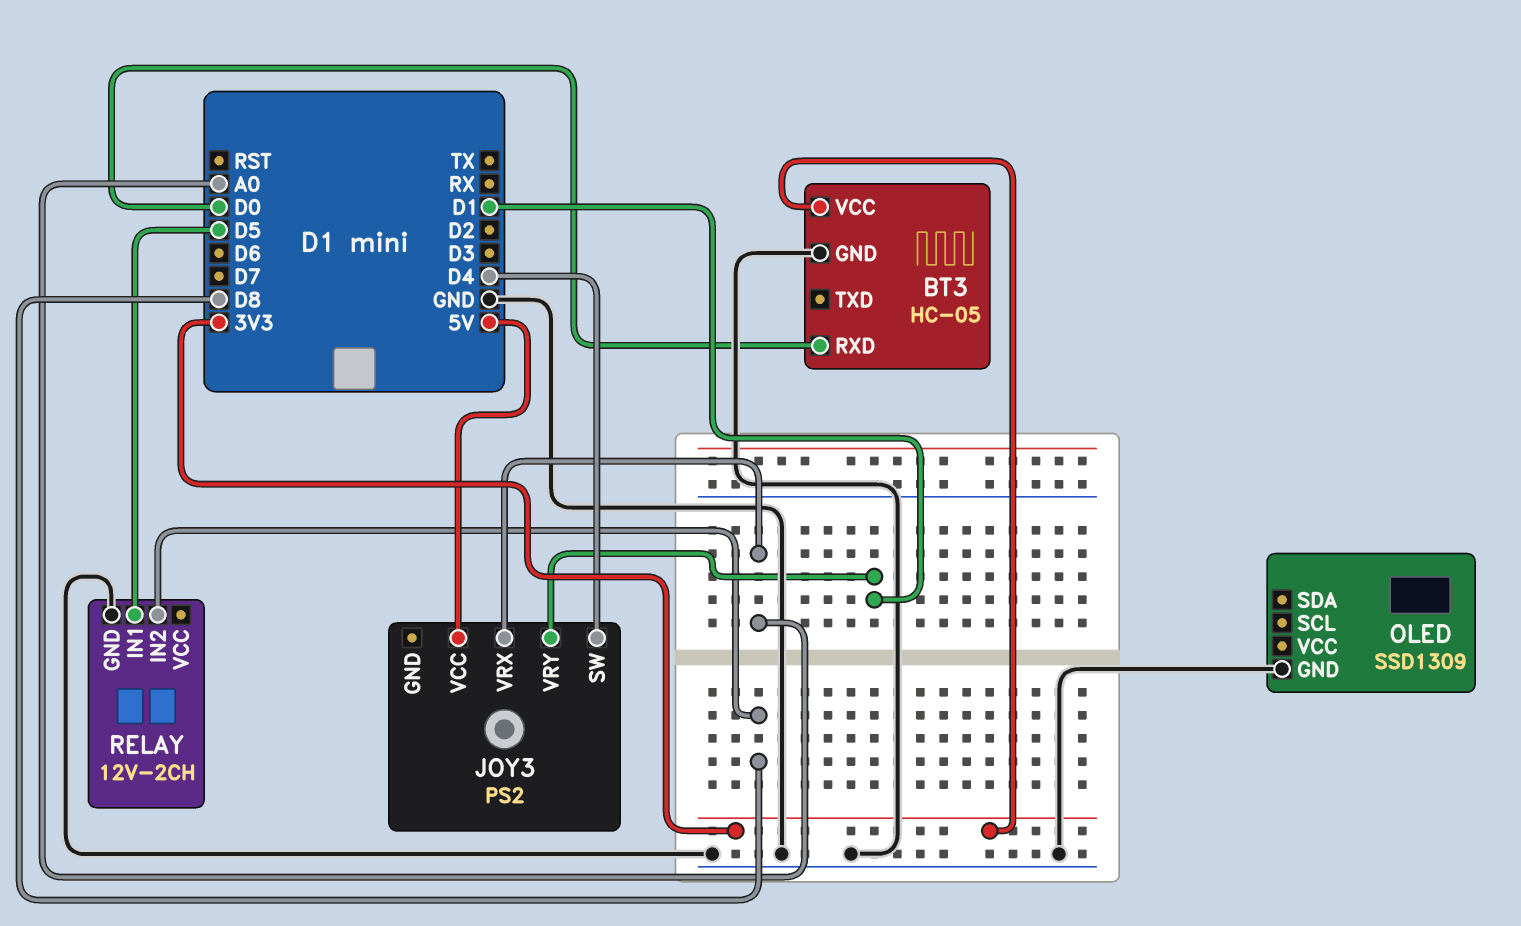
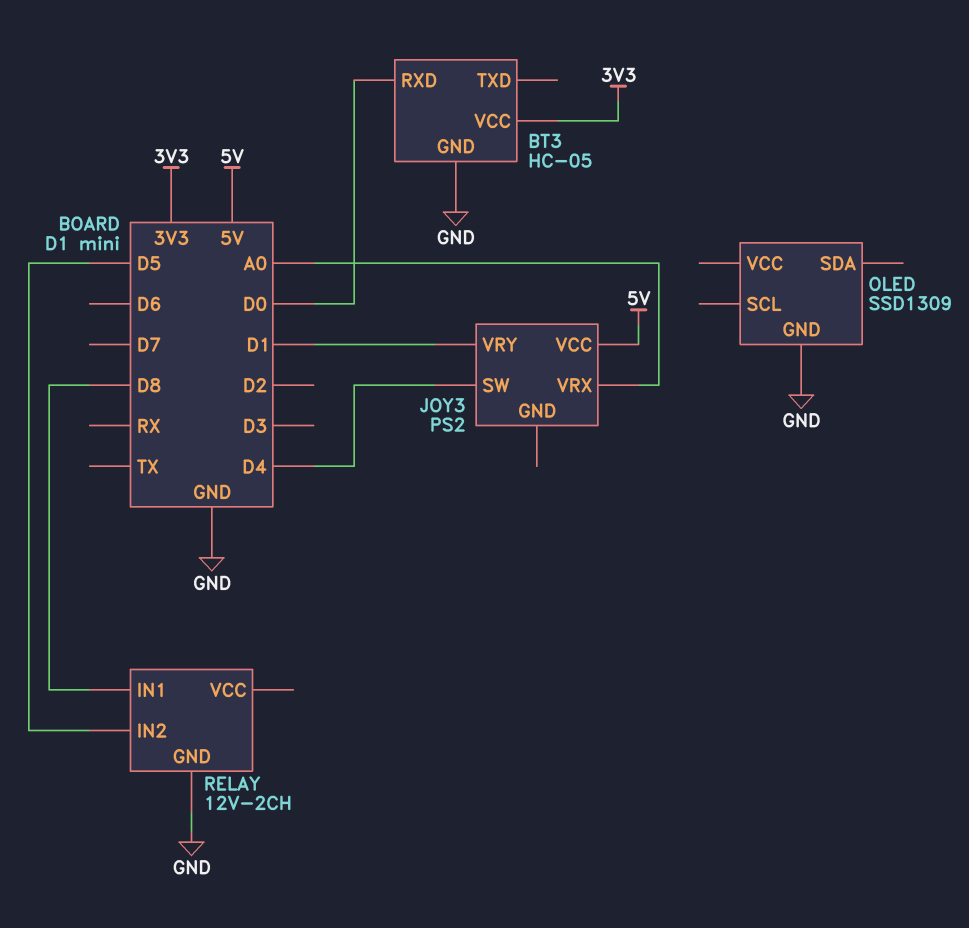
RELAY pin IN1: D5 -> D8
RELAY pin IN2: D8 -> D5

